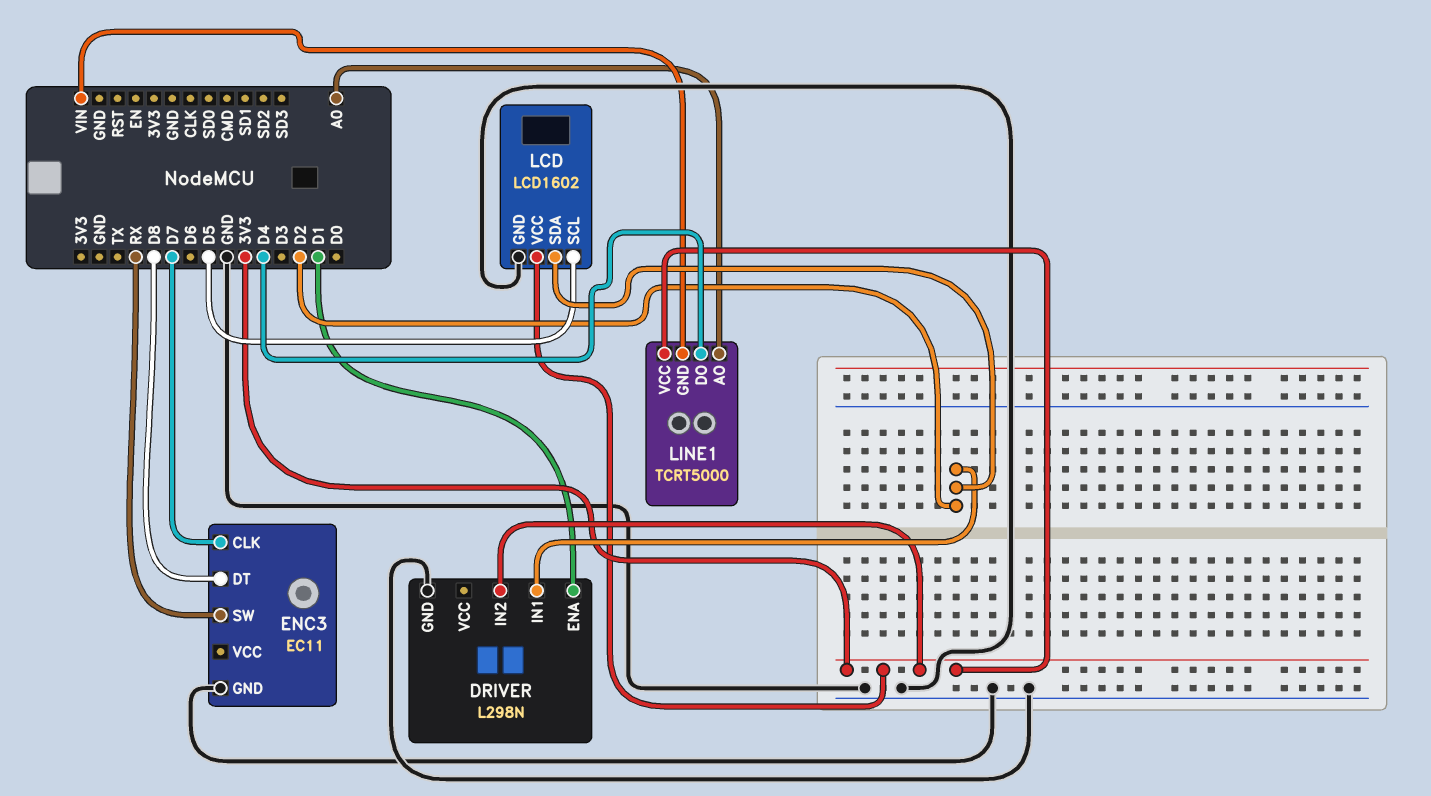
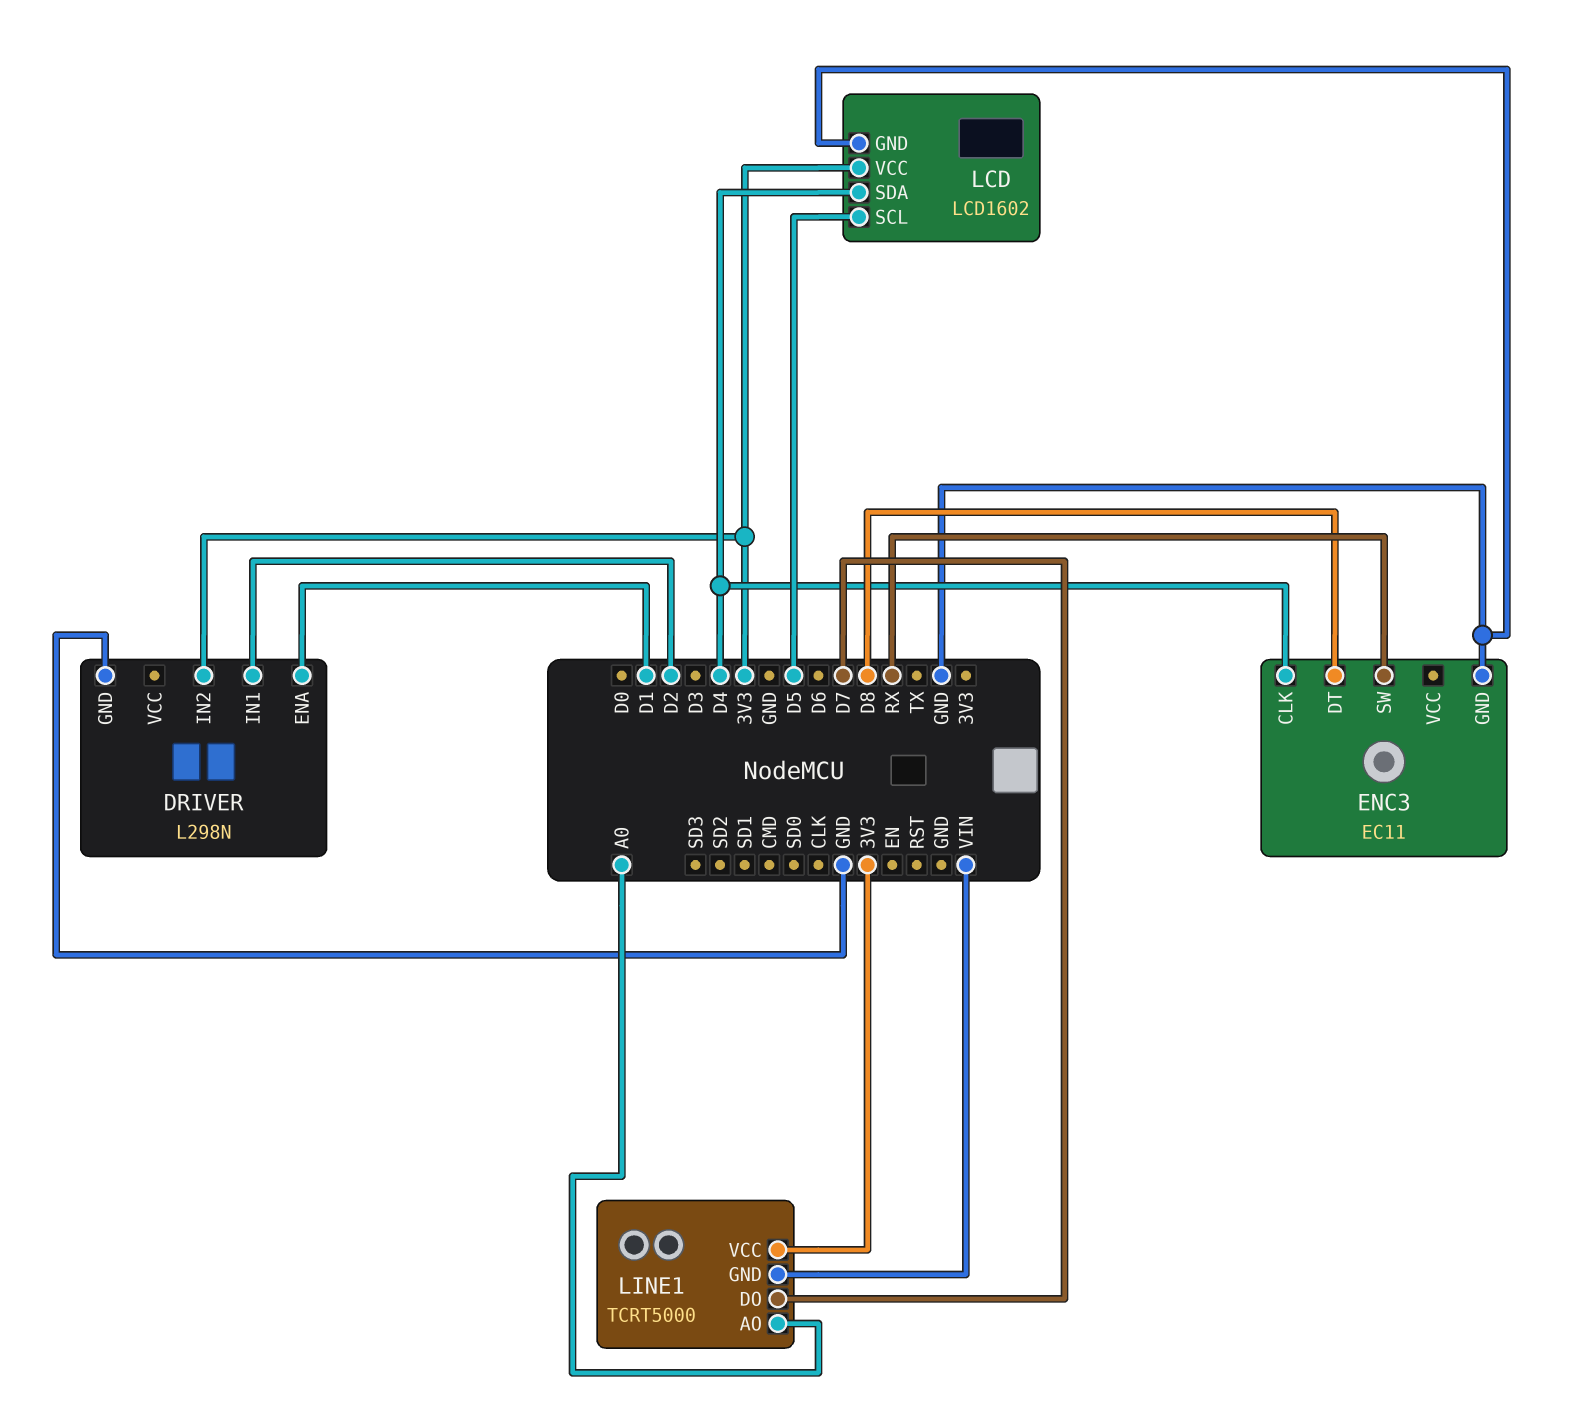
ENC3 pin CLK: D7 -> D4
LCD pin SDA: D2 -> D4
LINE1 pin DO: D4 -> D7

